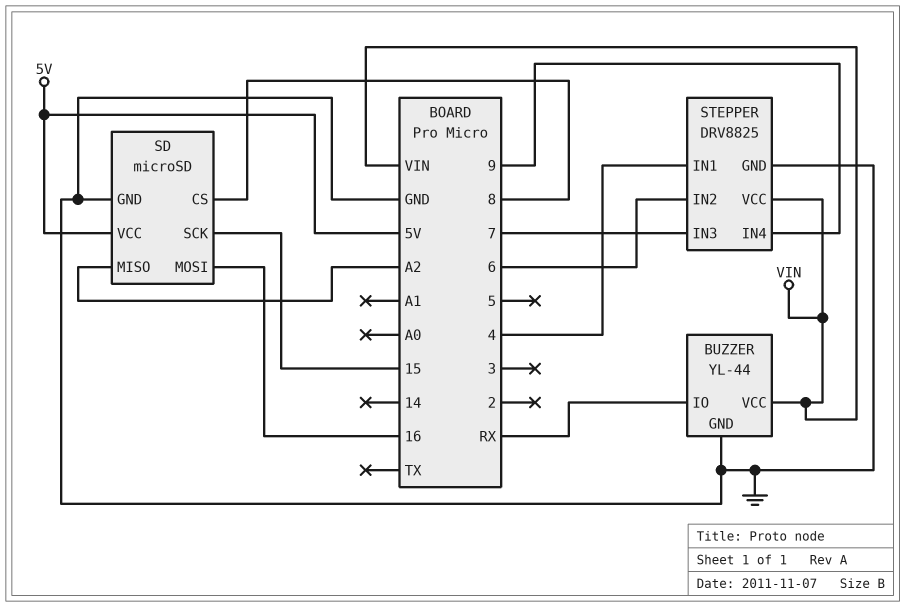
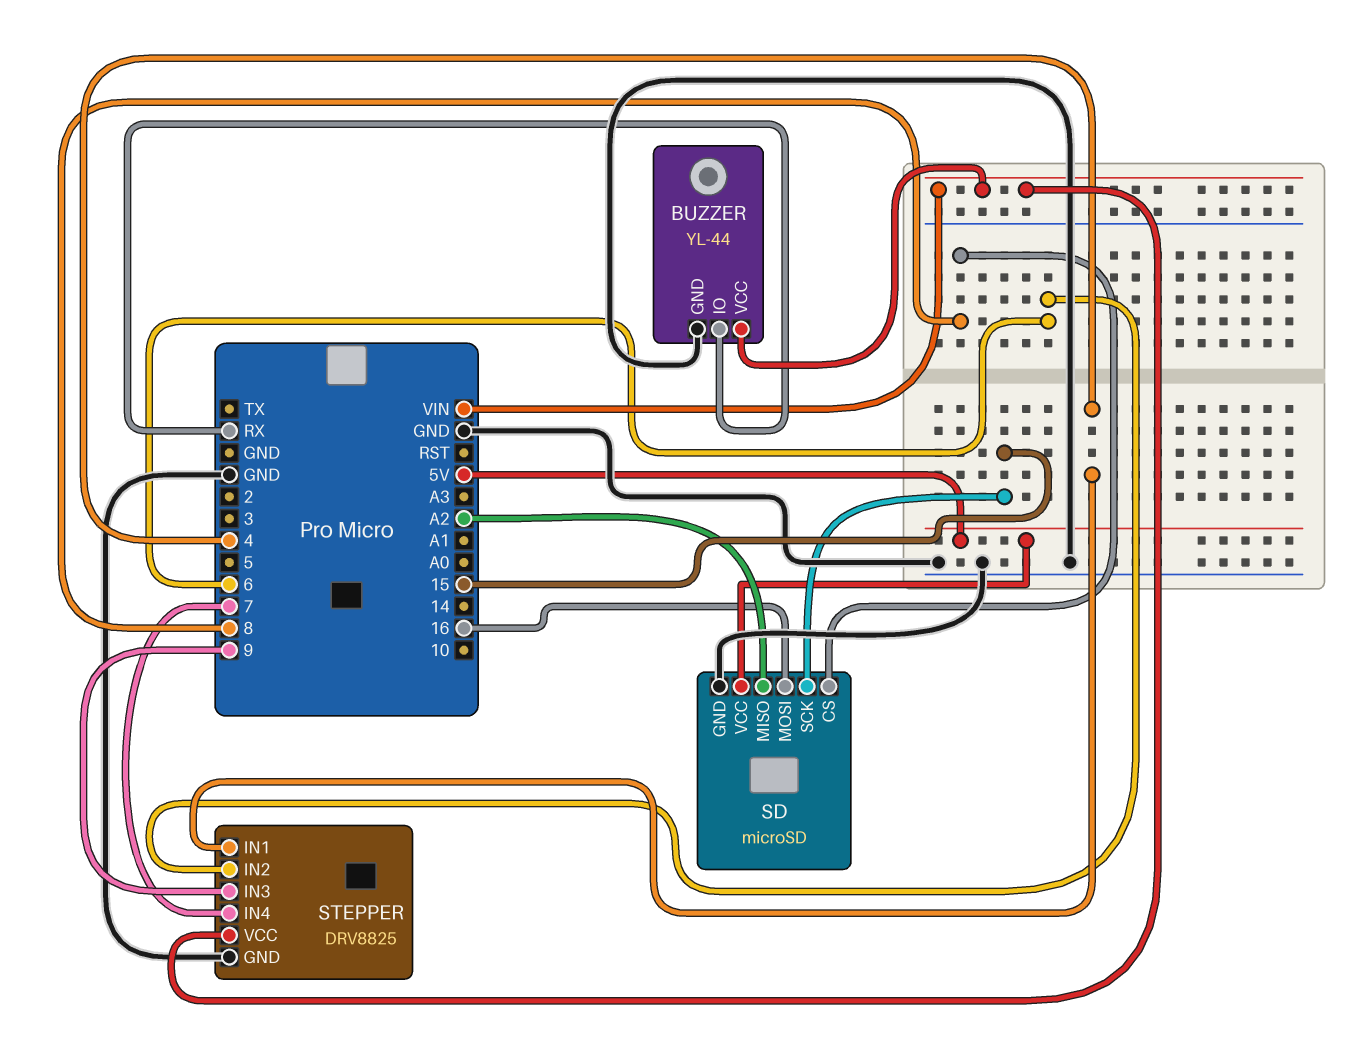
STEPPER pin IN3: 7 -> 9
STEPPER pin IN4: 9 -> 7

